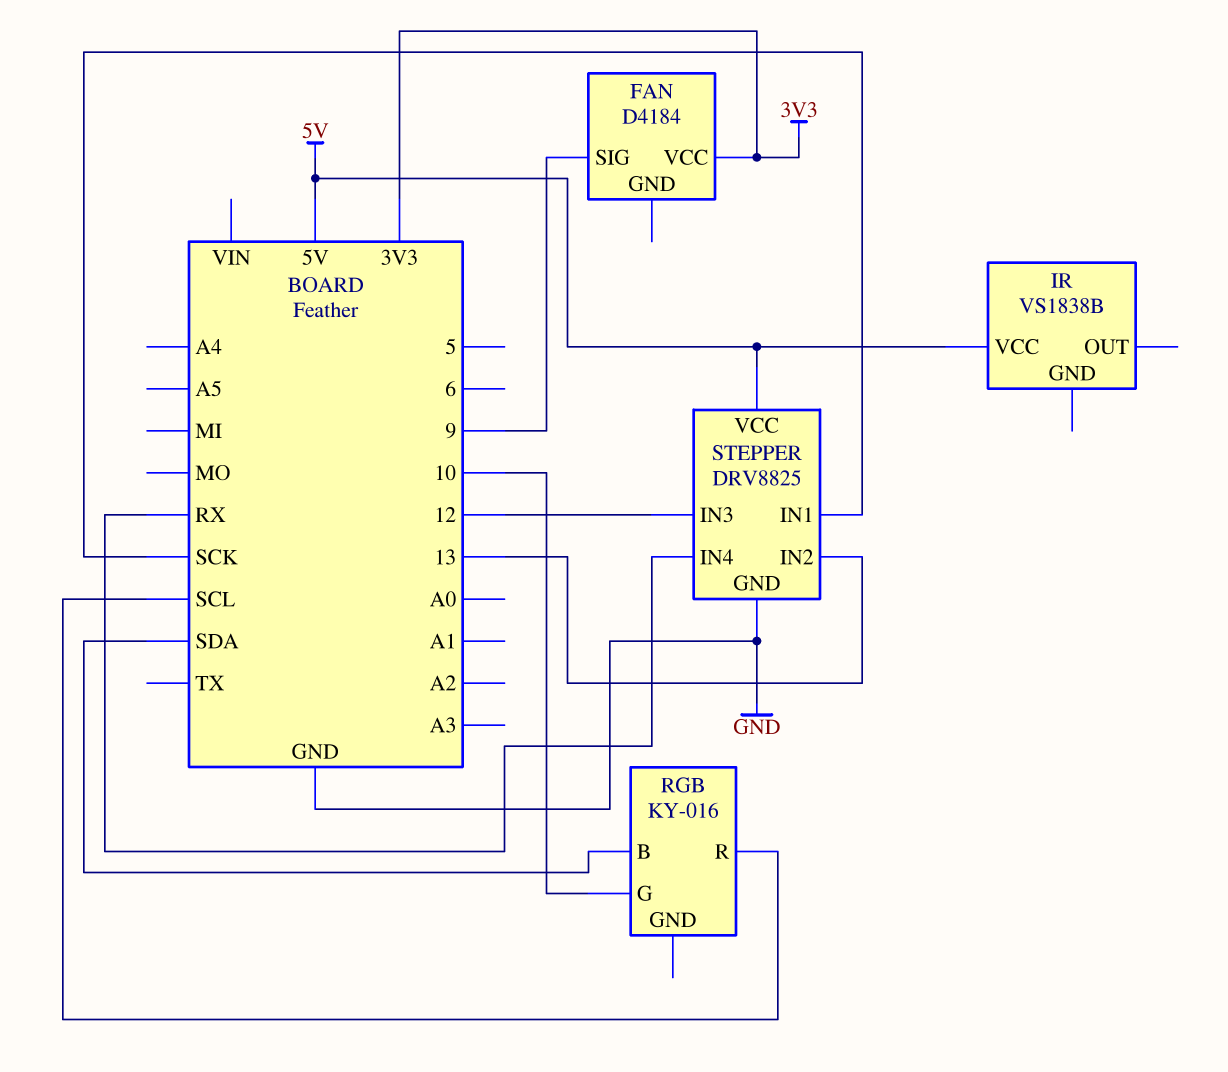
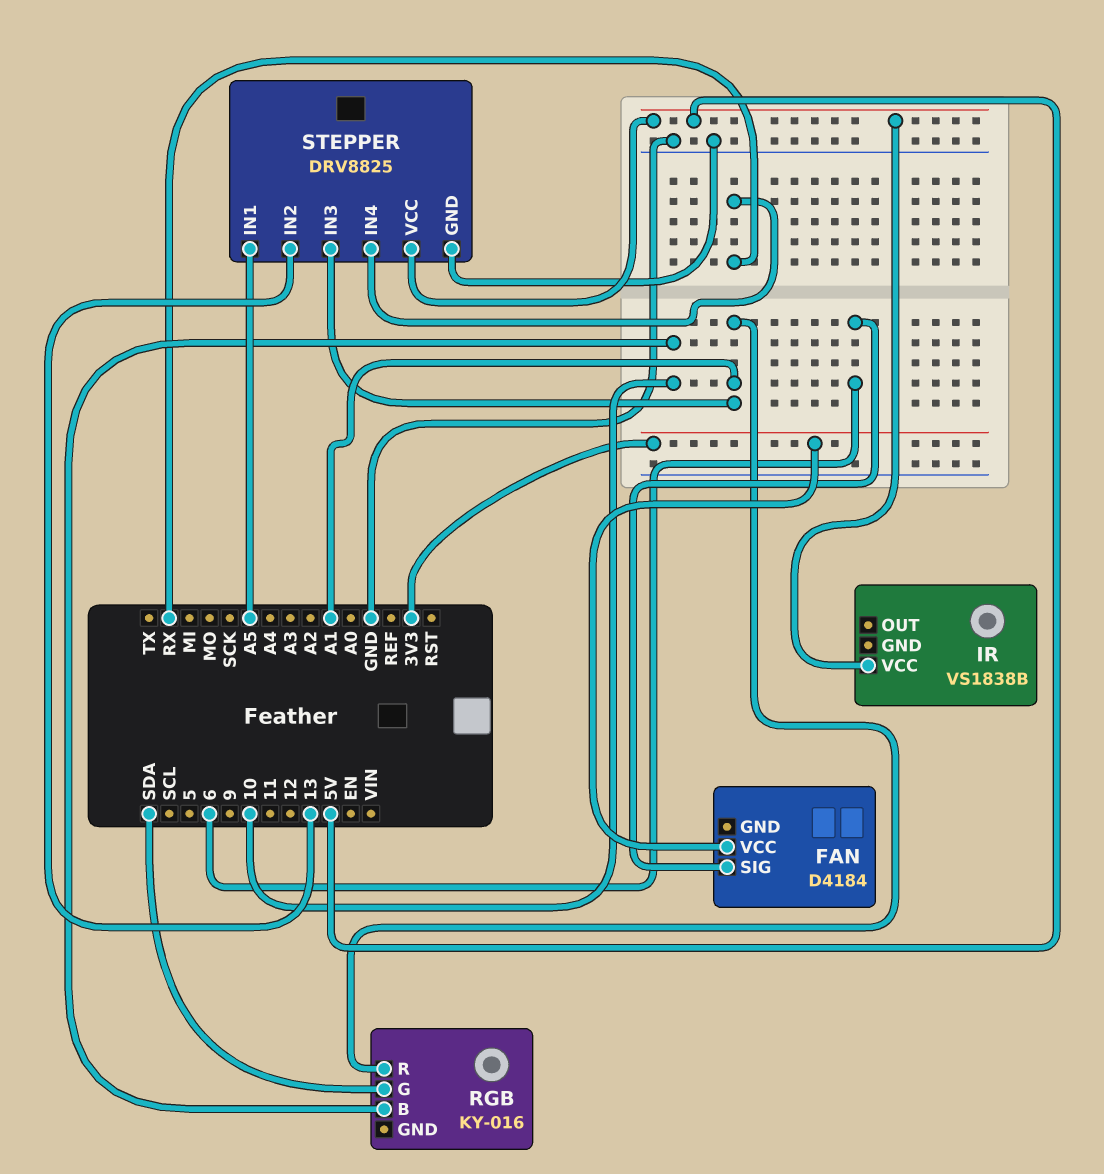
FAN pin SIG: 9 -> 6
RGB pin B: SDA -> 10
RGB pin G: 10 -> SDA
RGB pin R: SCL -> A1
STEPPER pin IN1: SCK -> A5
STEPPER pin IN3: 12 -> A1

